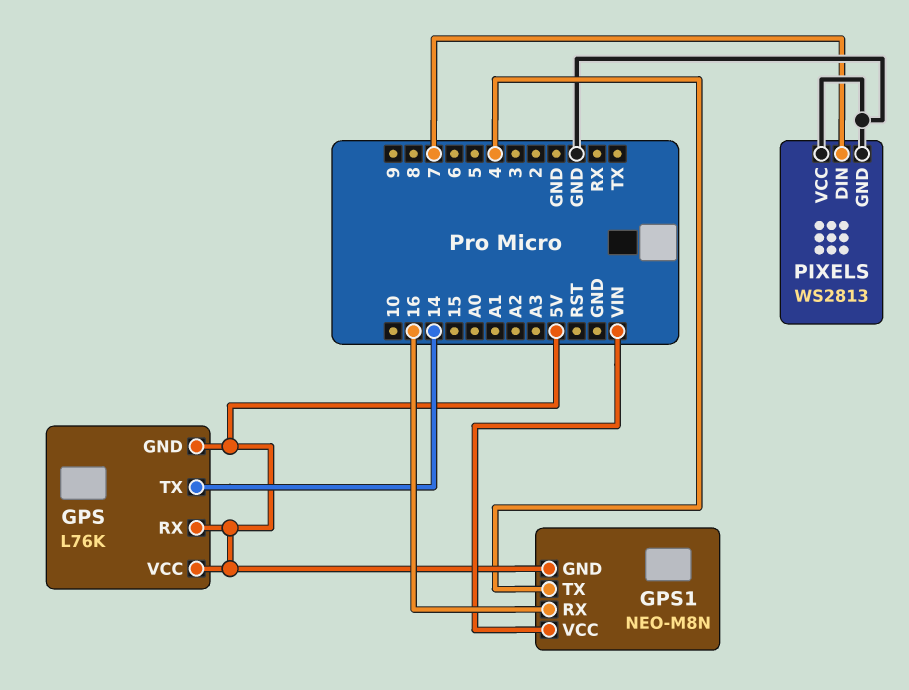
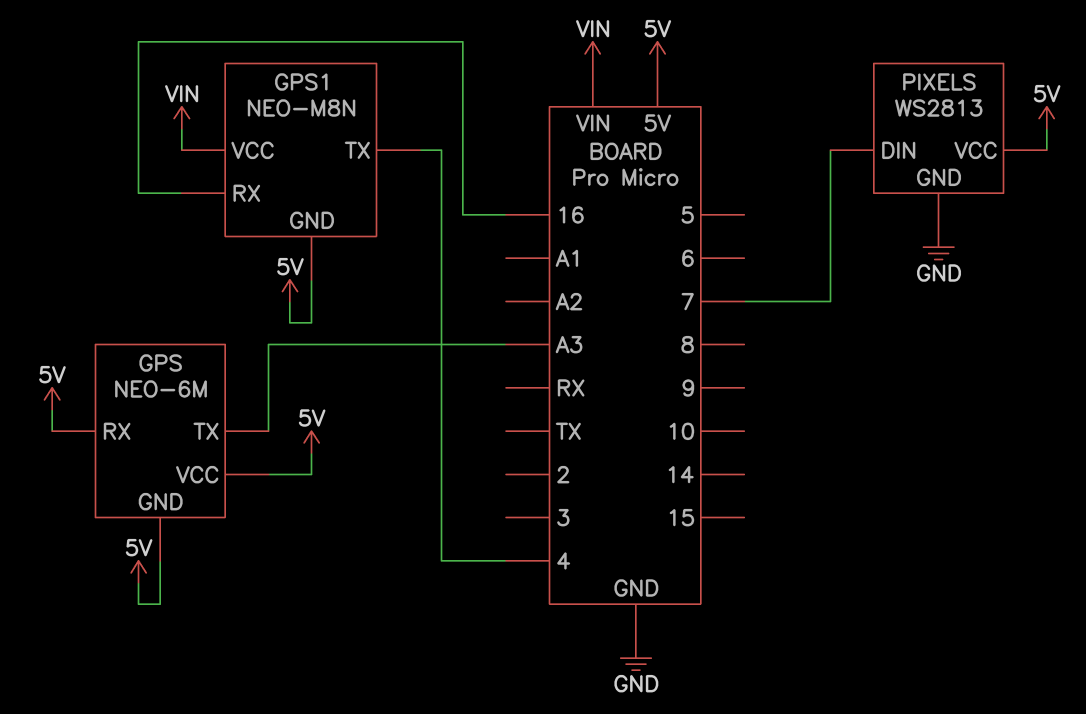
GPS: L76K -> NEO-6M
GPS pin TX: 14 -> A3
PIXELS pin VCC: GND -> 5V

